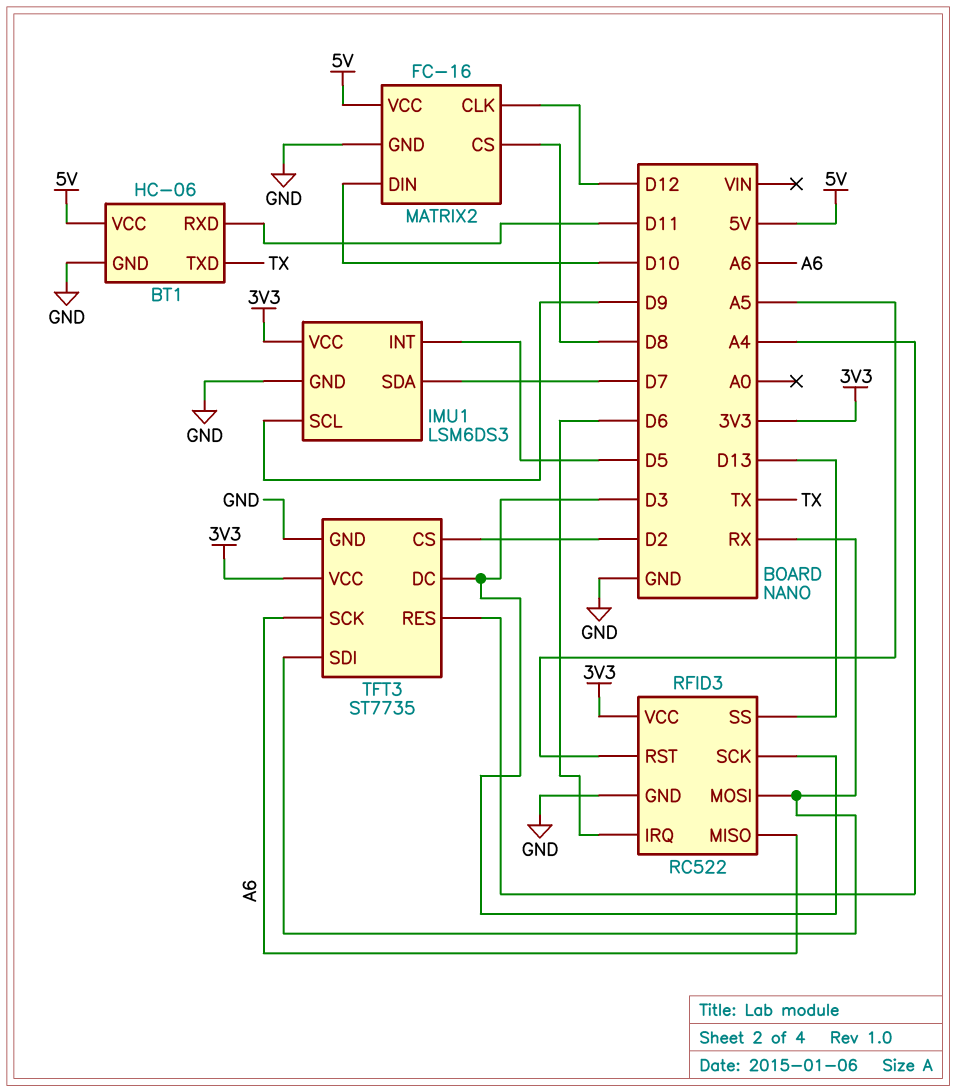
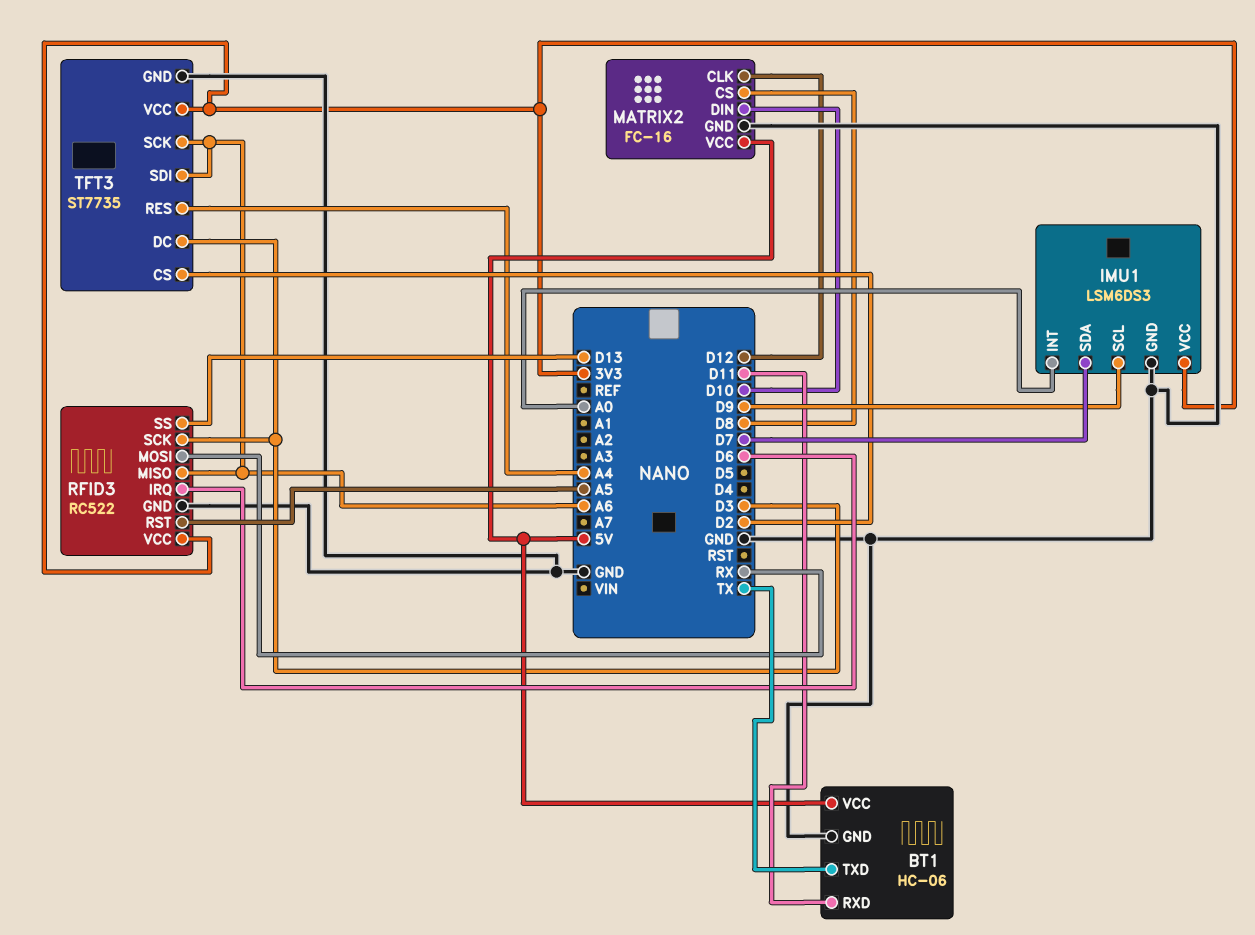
IMU1 pin INT: D5 -> A0
TFT3 pin SDI: RX -> A6

